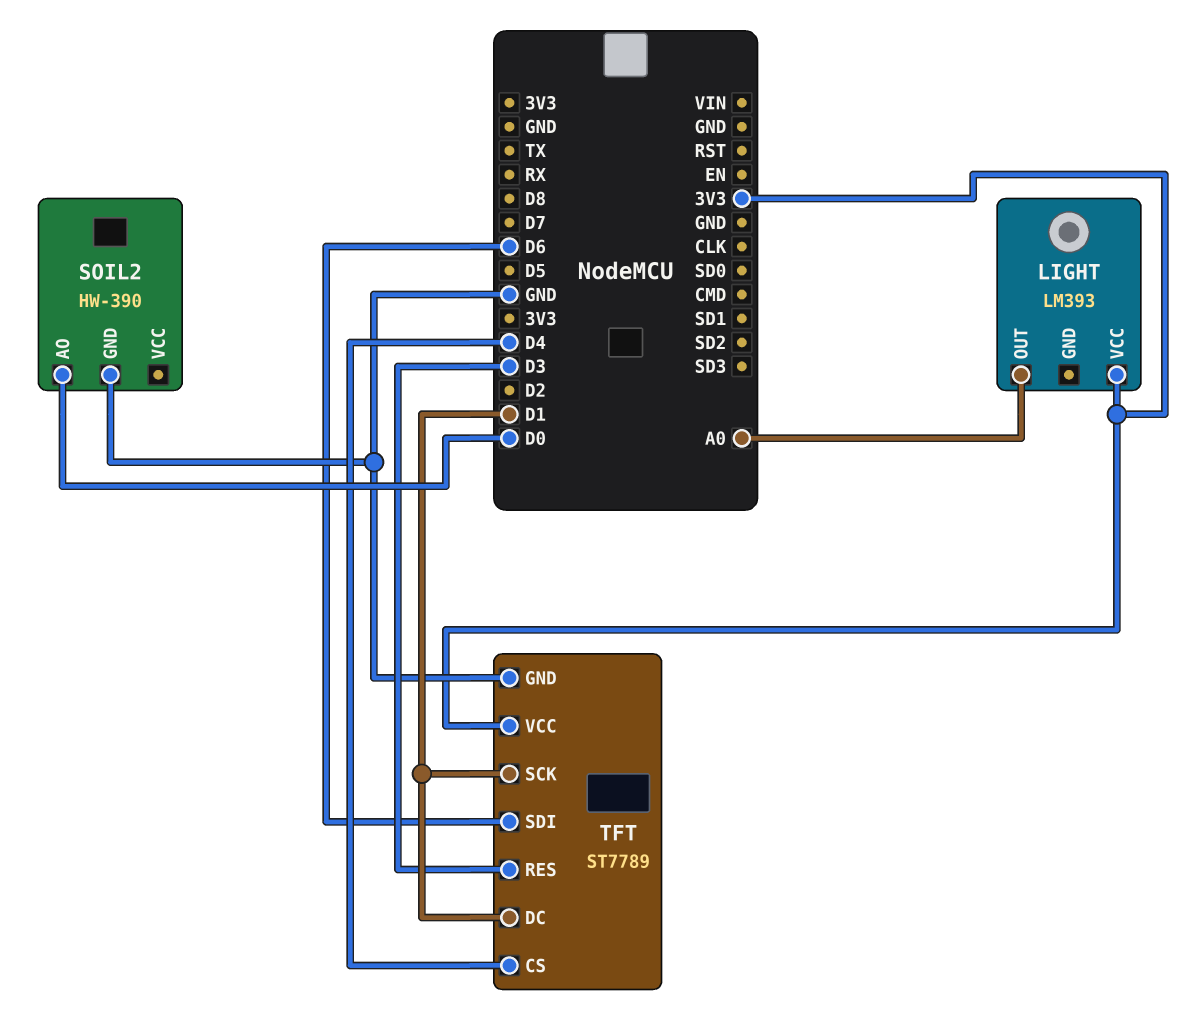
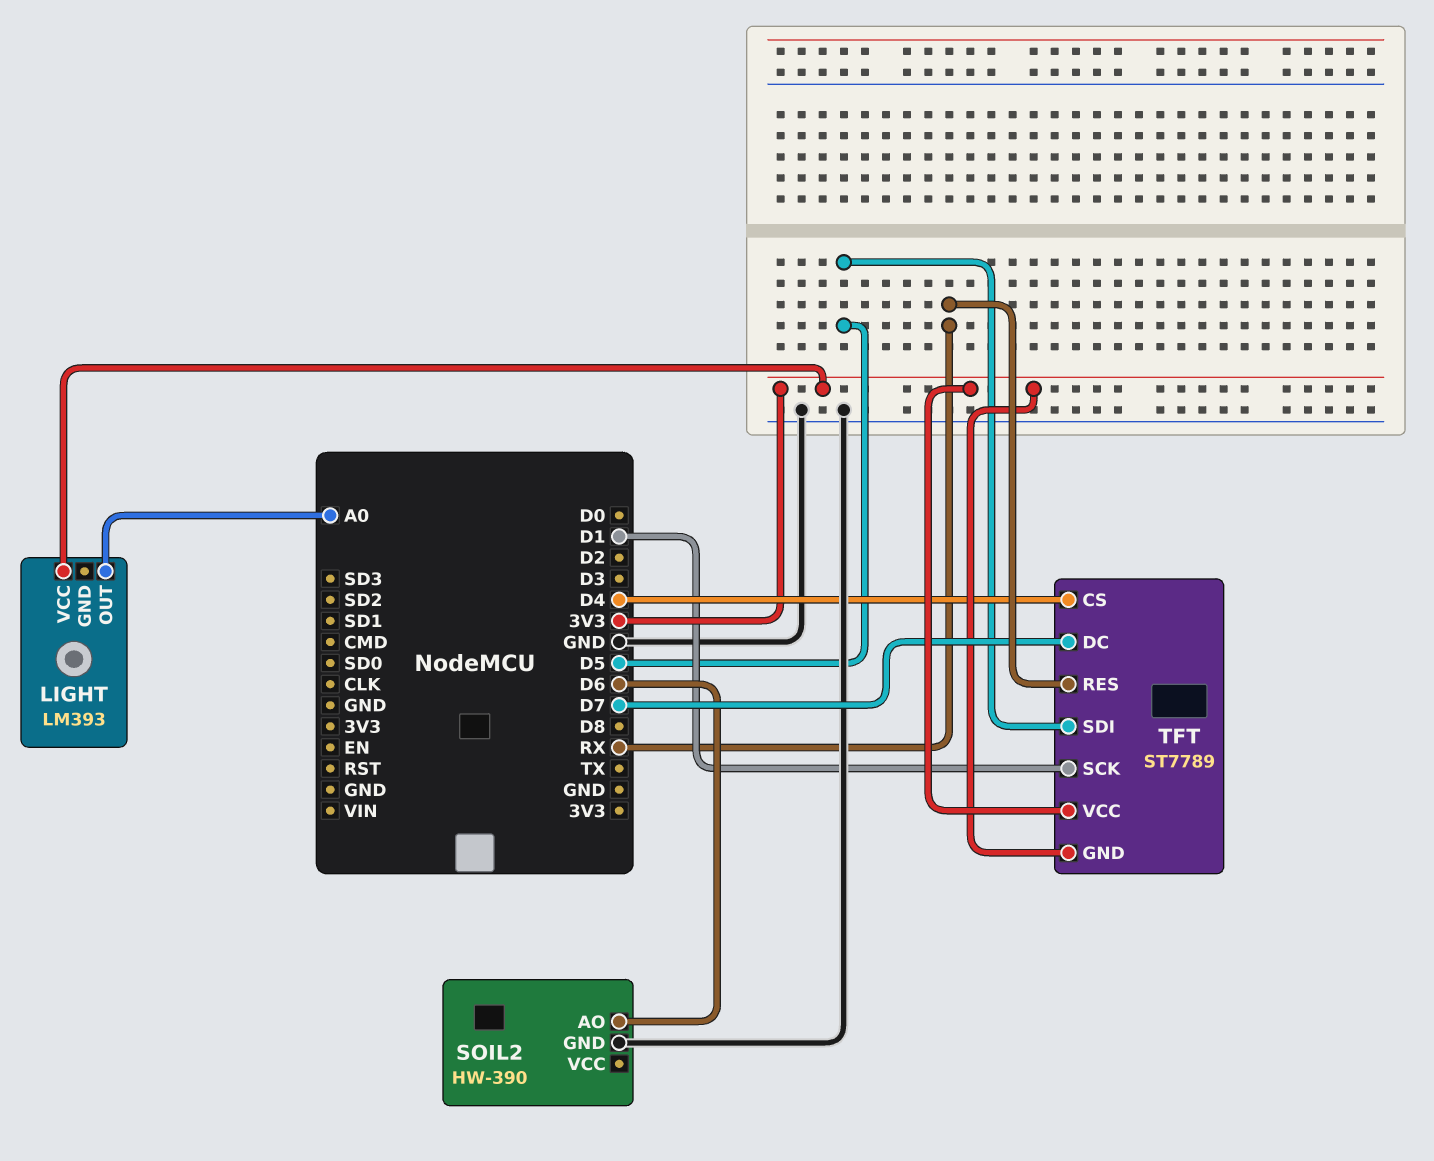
SOIL2 pin AO: D0 -> D6
TFT pin DC: D1 -> D7
TFT pin GND: GND -> 3V3
TFT pin RES: D3 -> RX
TFT pin SDI: D6 -> D5

